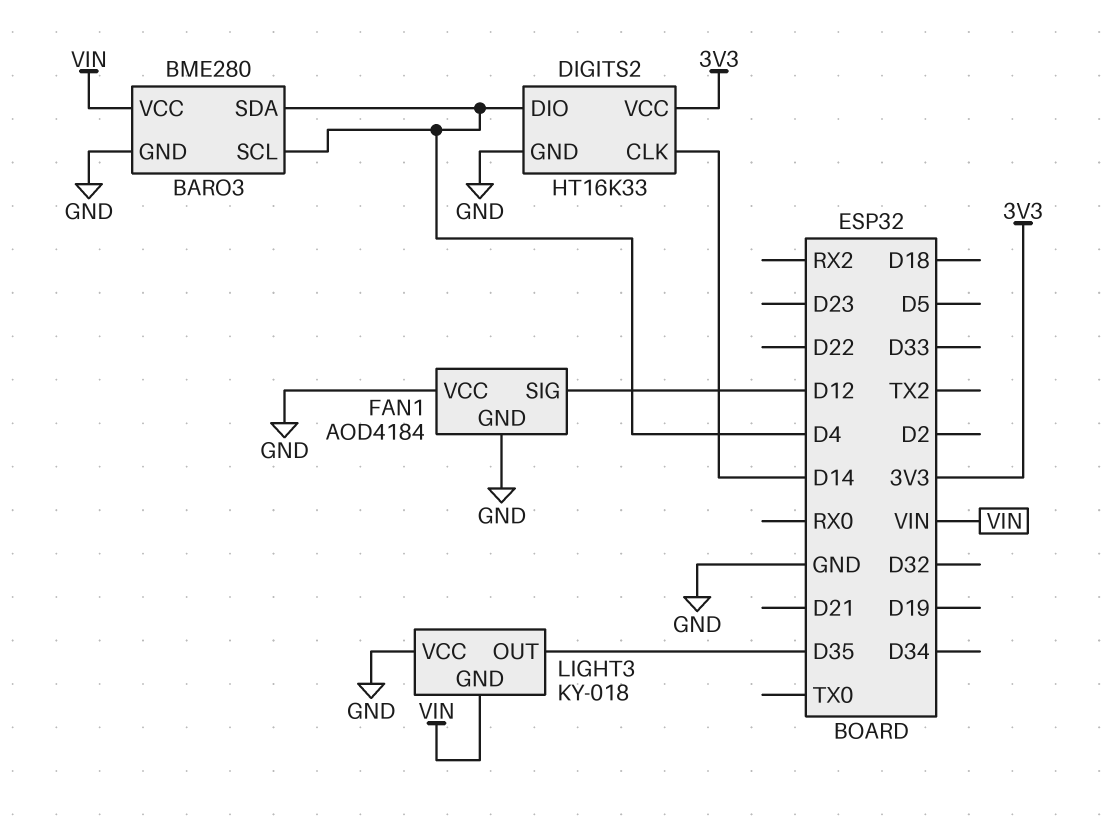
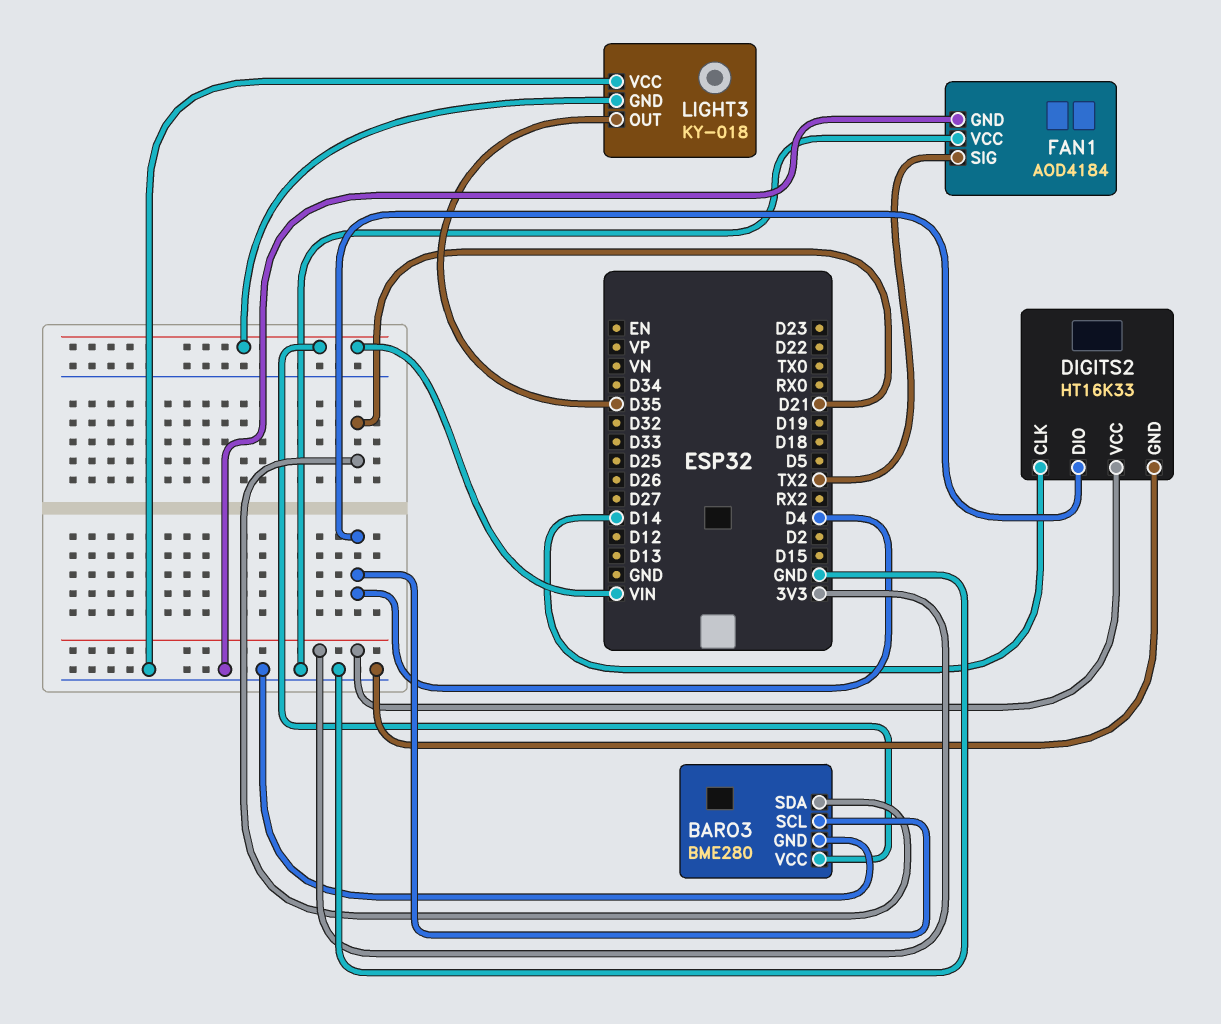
BARO3 pin SDA: D4 -> D21
FAN1 pin SIG: D12 -> TX2

